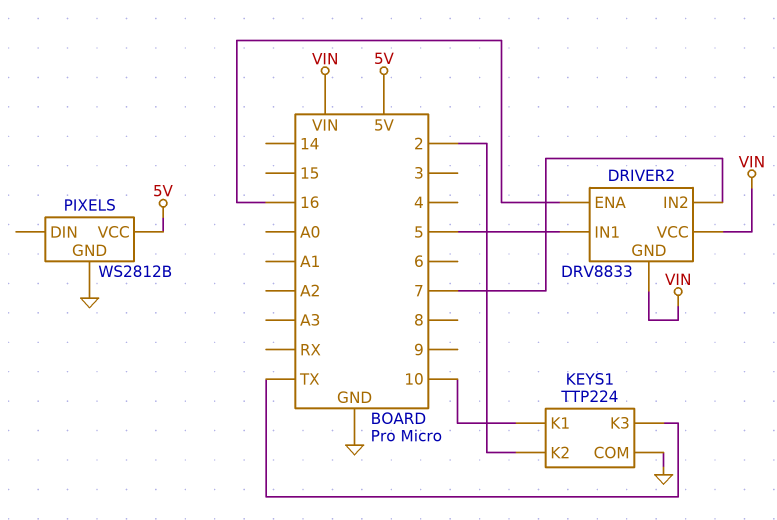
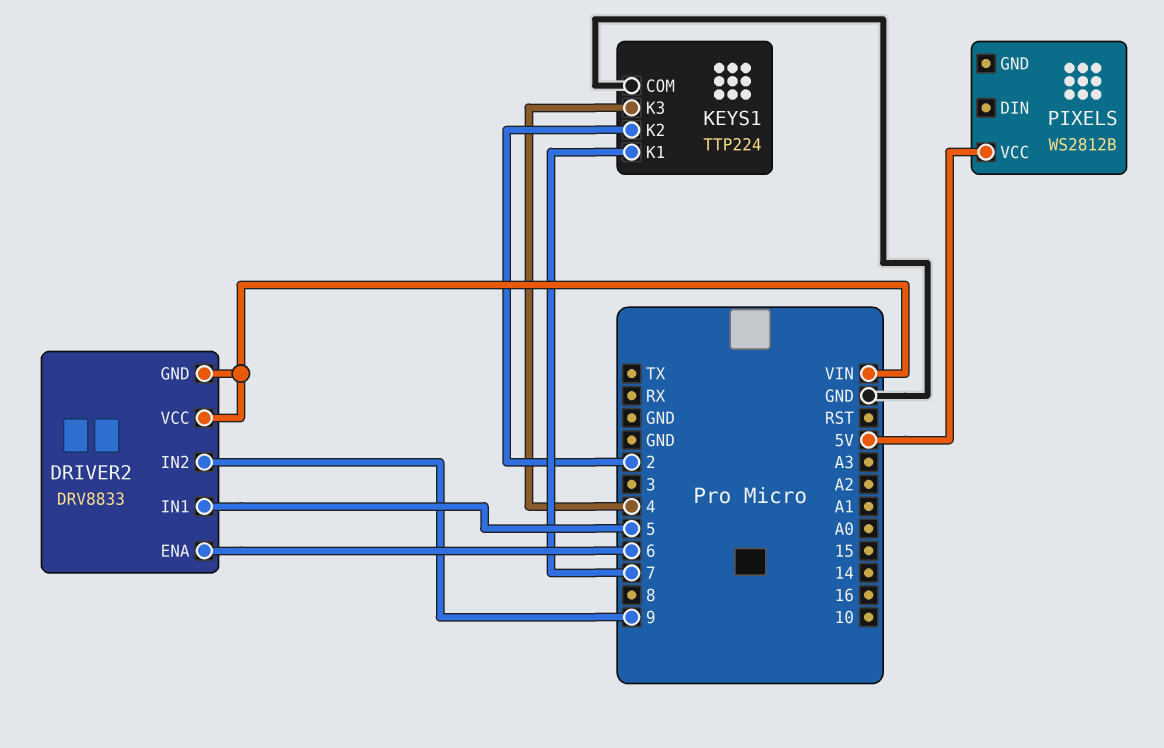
DRIVER2 pin ENA: 16 -> 6
DRIVER2 pin IN2: 7 -> 9
KEYS1 pin K1: 10 -> 7
KEYS1 pin K3: TX -> 4
PIXELS pin GND: GND -> none

